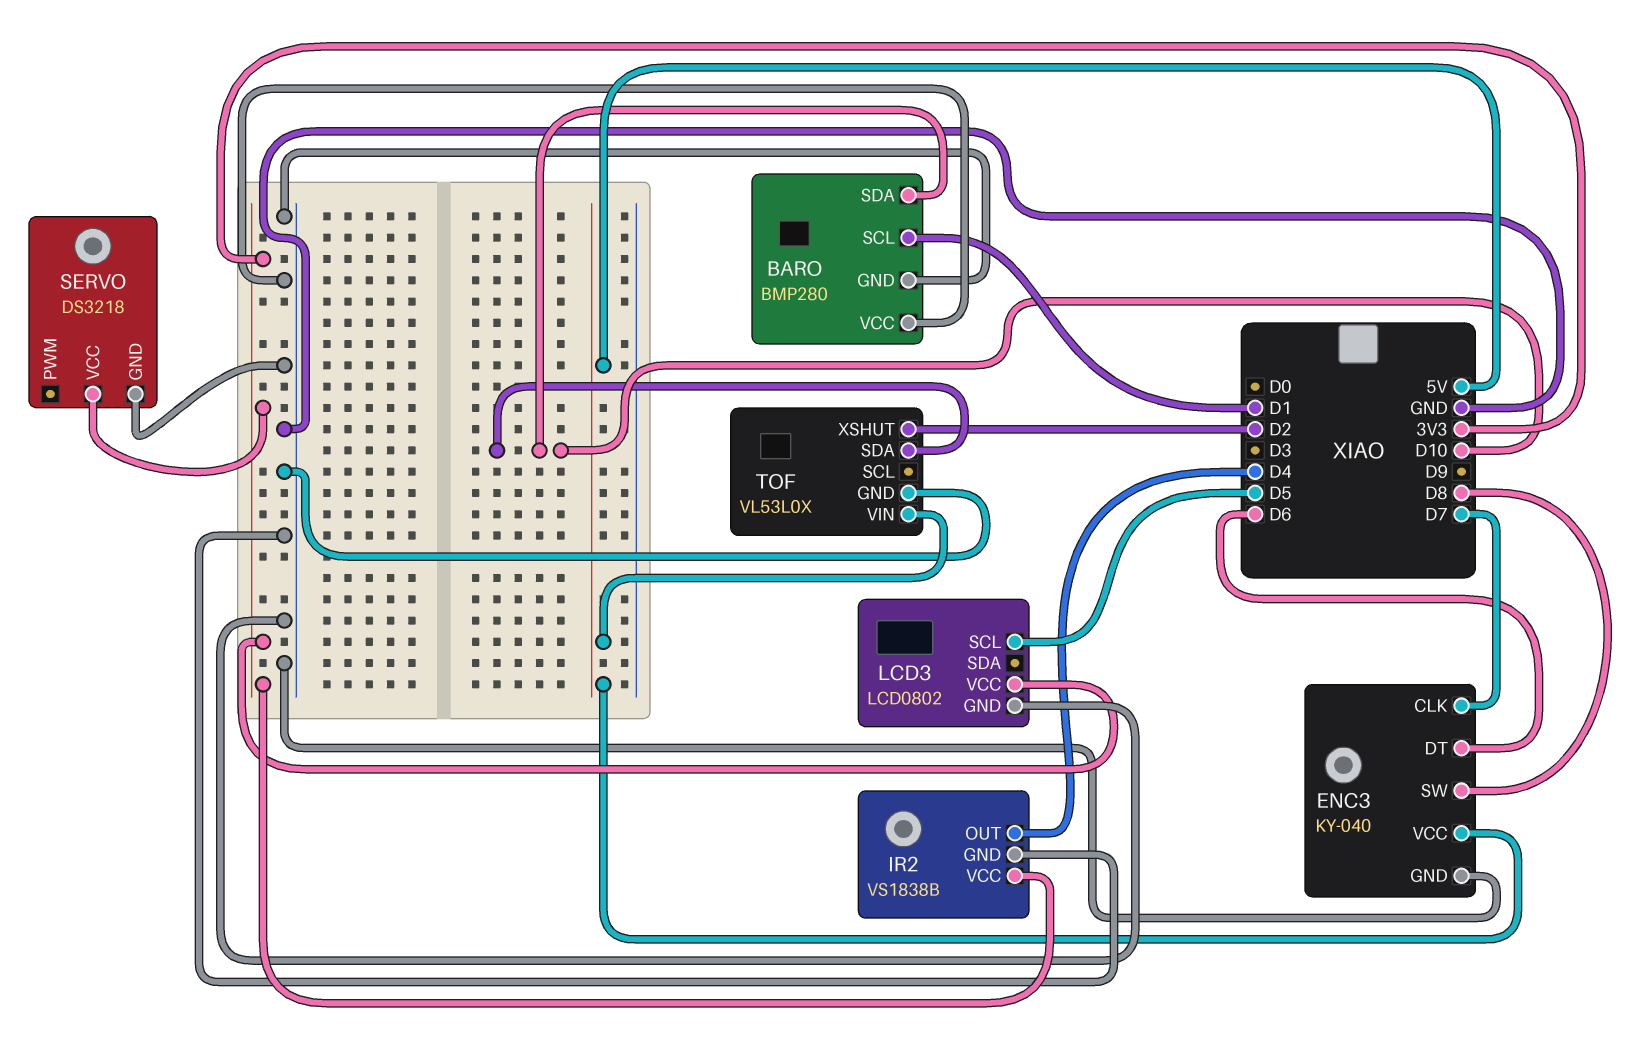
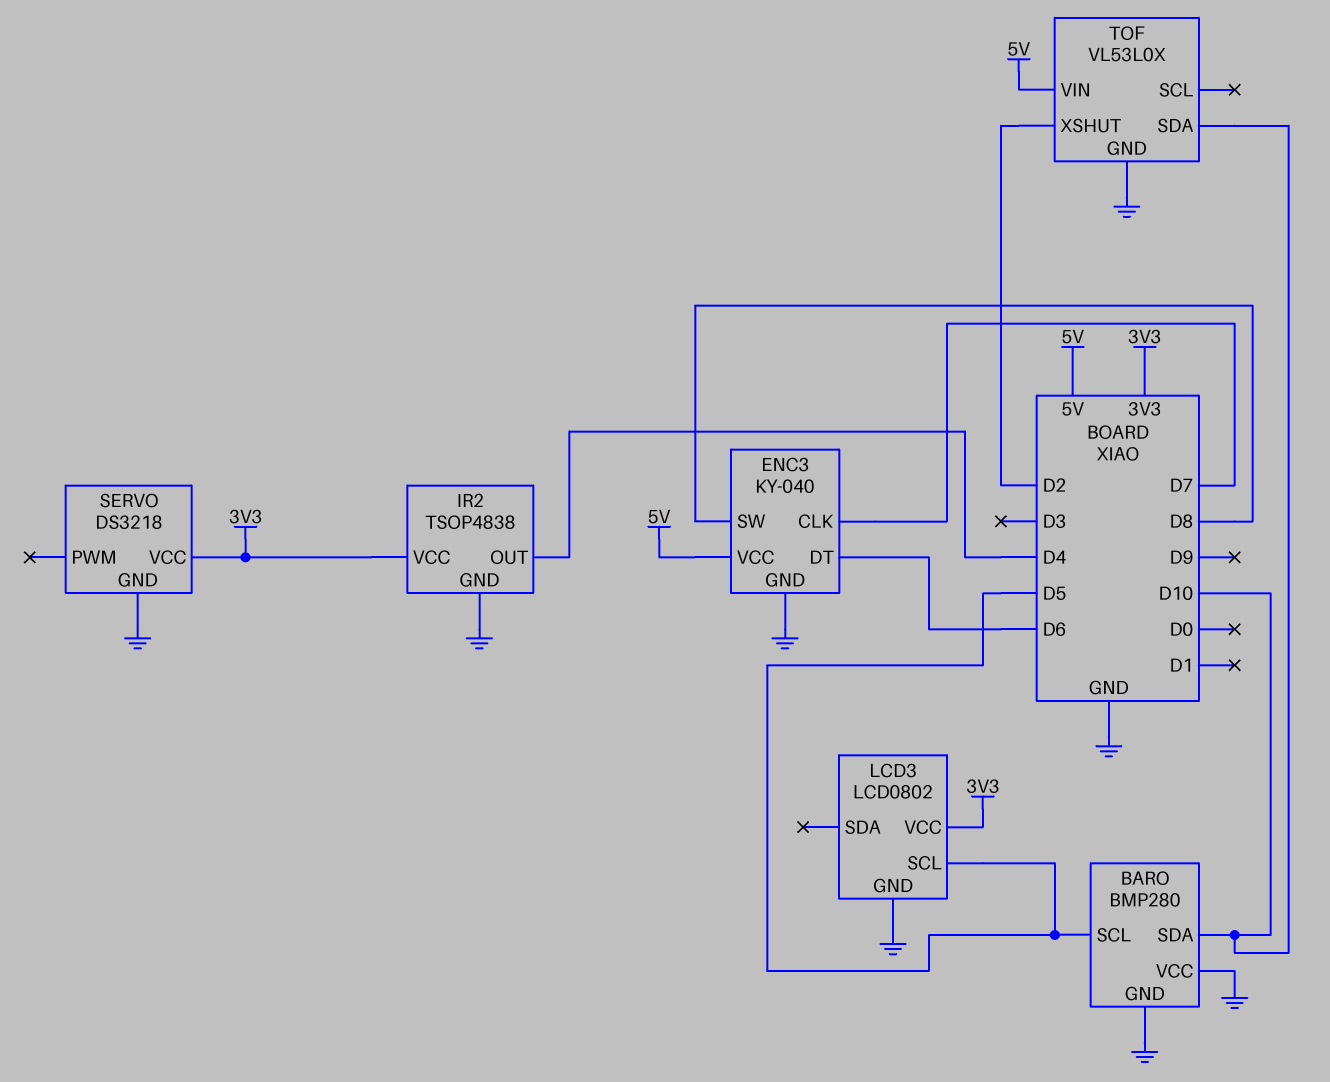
BARO pin SCL: D1 -> D5
IR2: VS1838B -> TSOP4838

